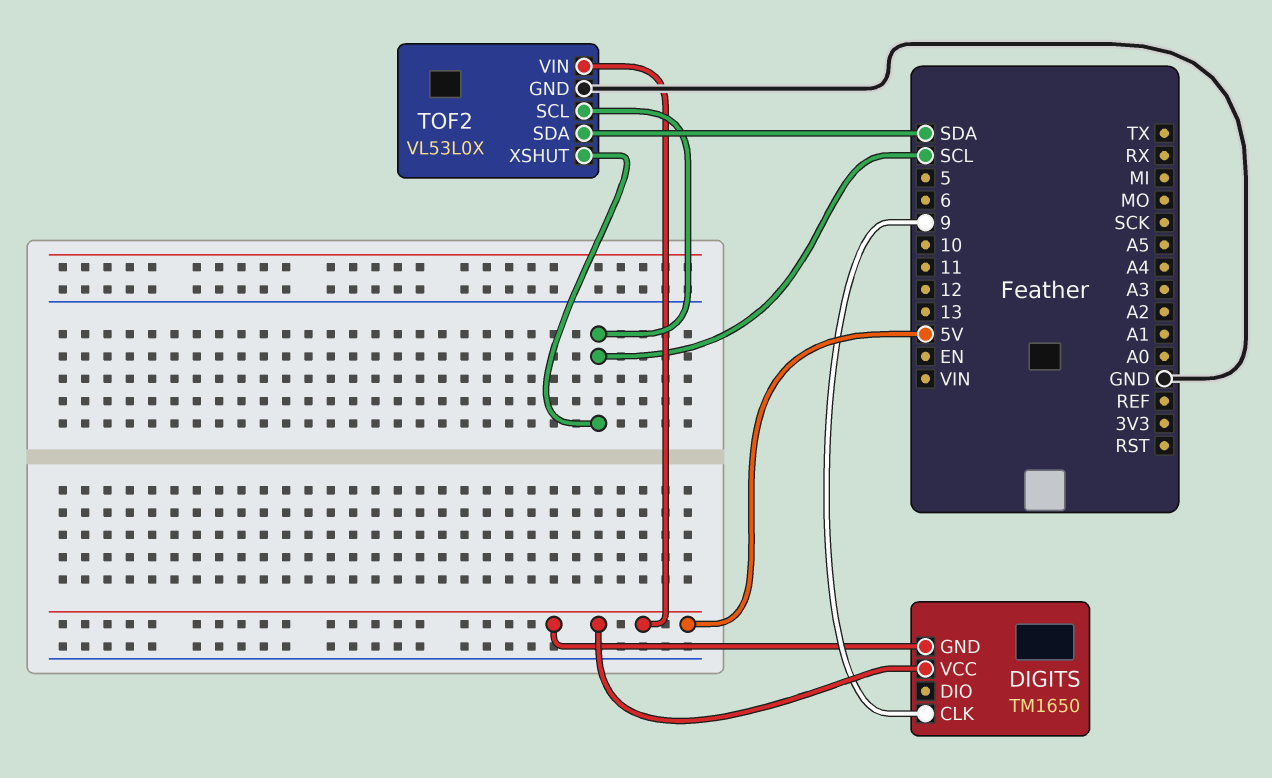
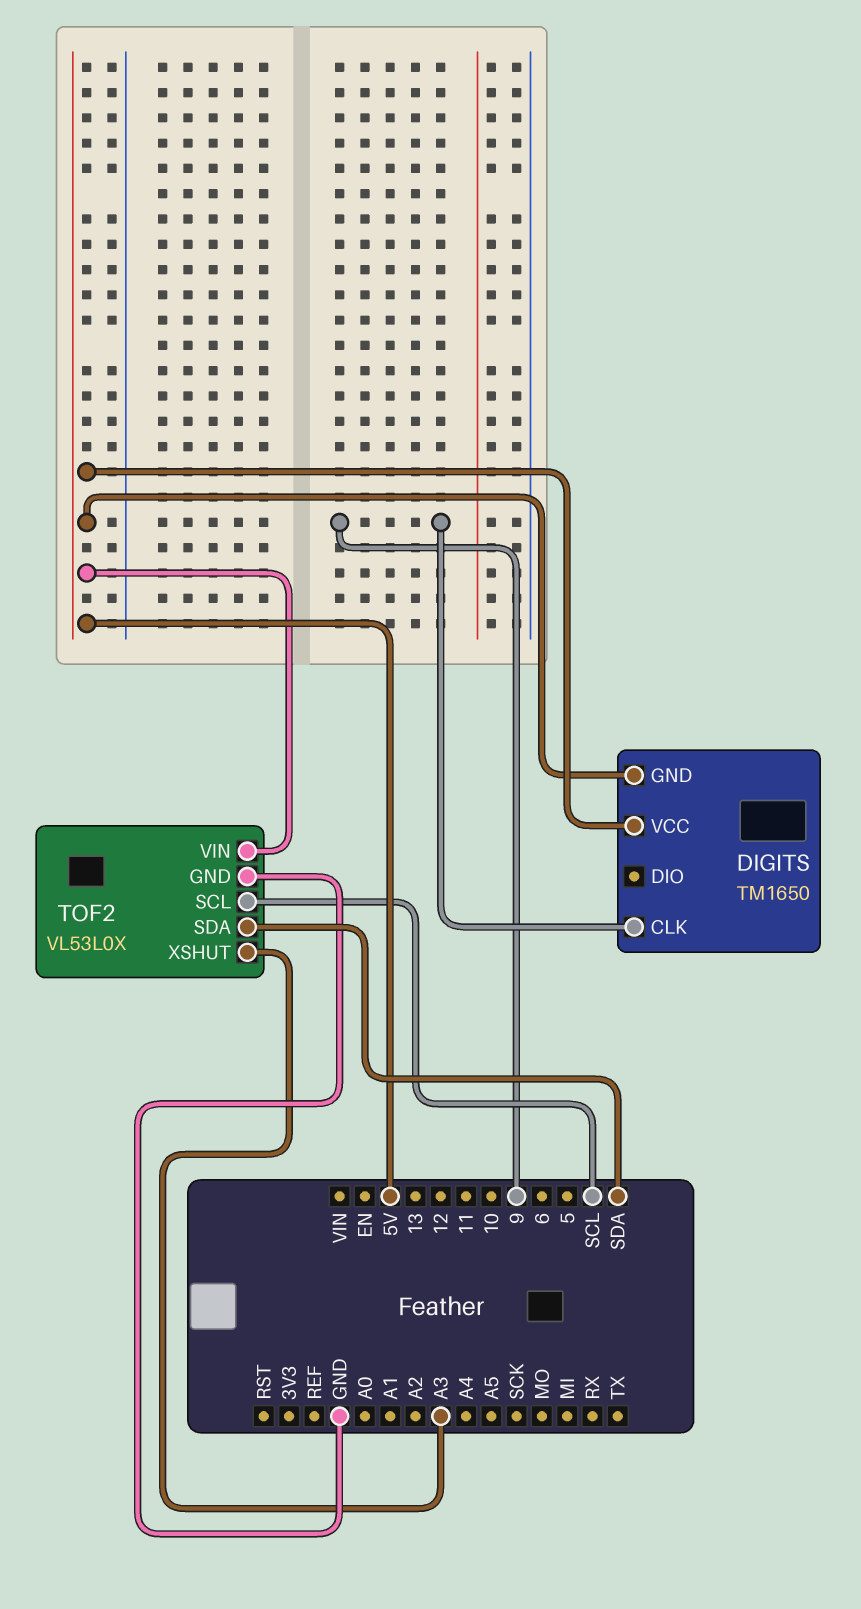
TOF2 pin XSHUT: SCL -> A3

